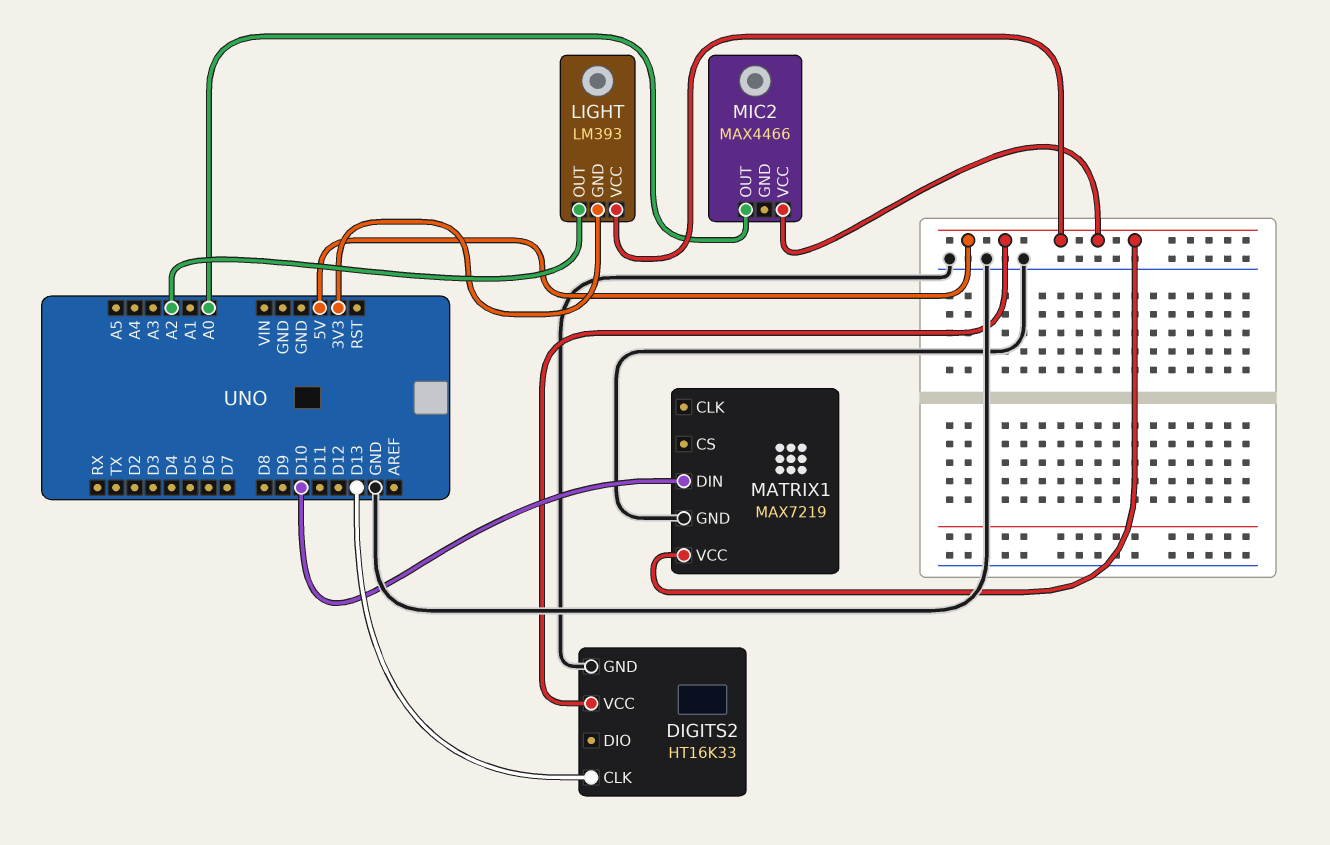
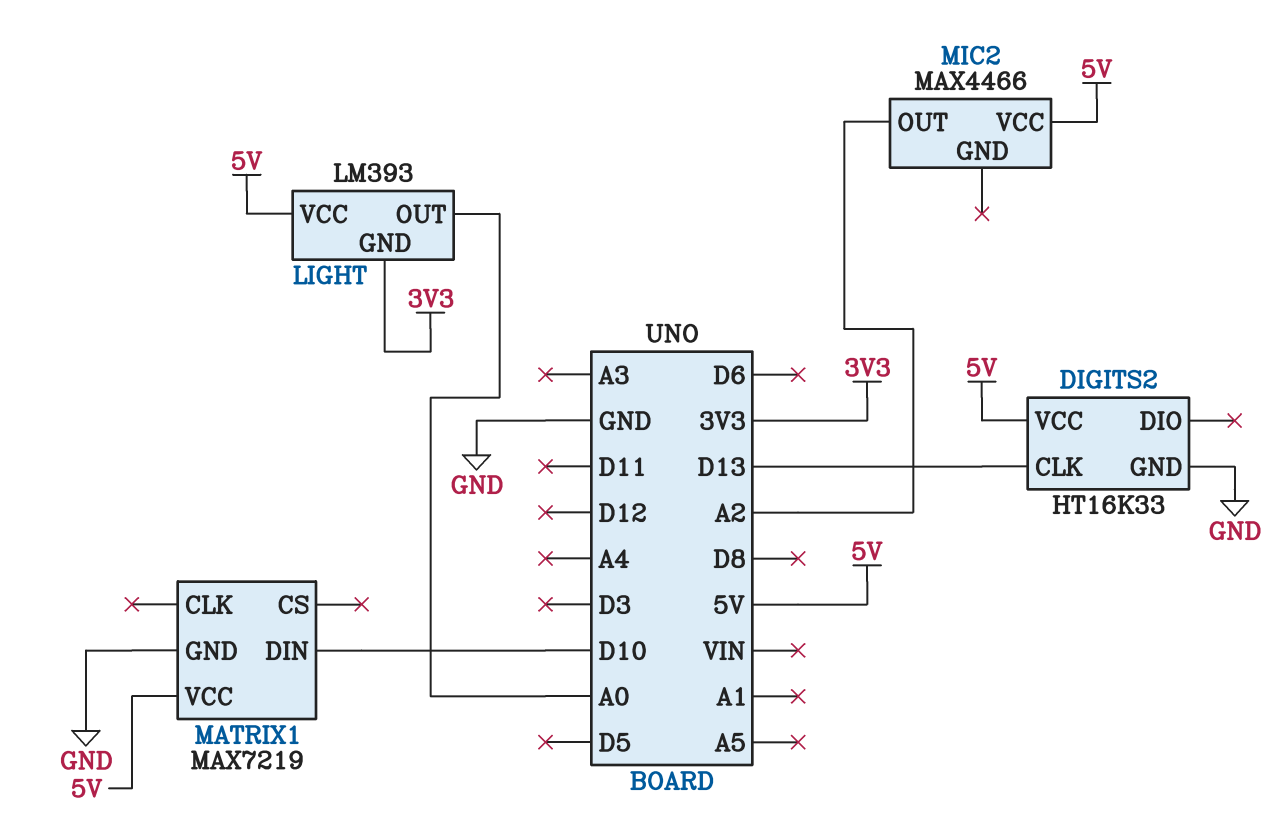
LIGHT pin OUT: A2 -> A0
MIC2 pin OUT: A0 -> A2

